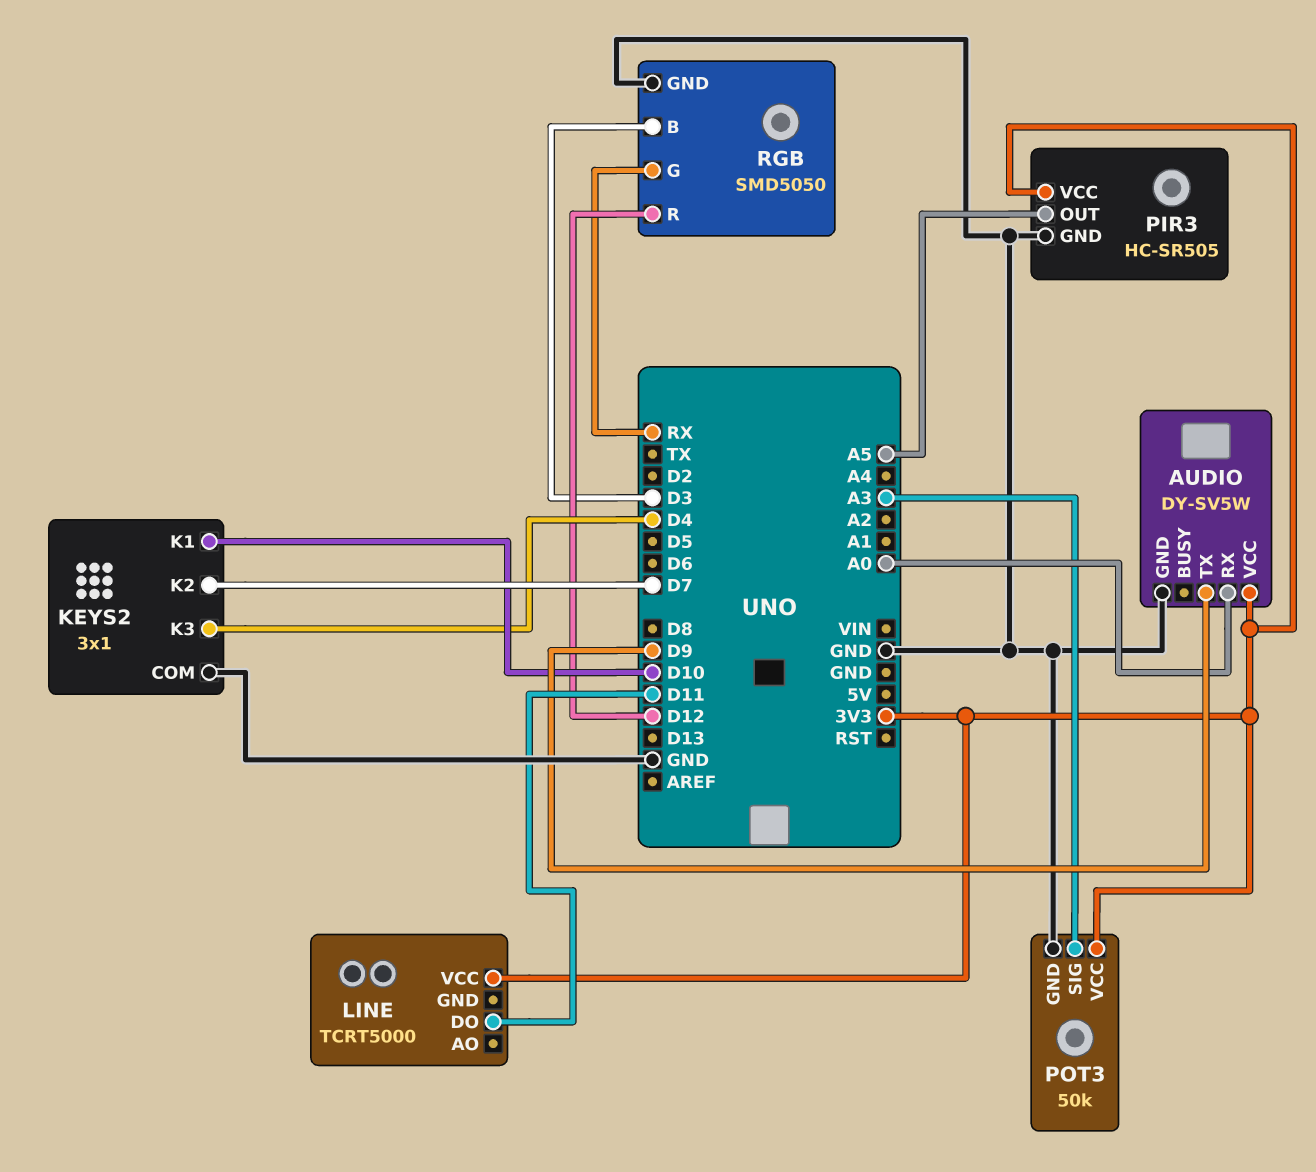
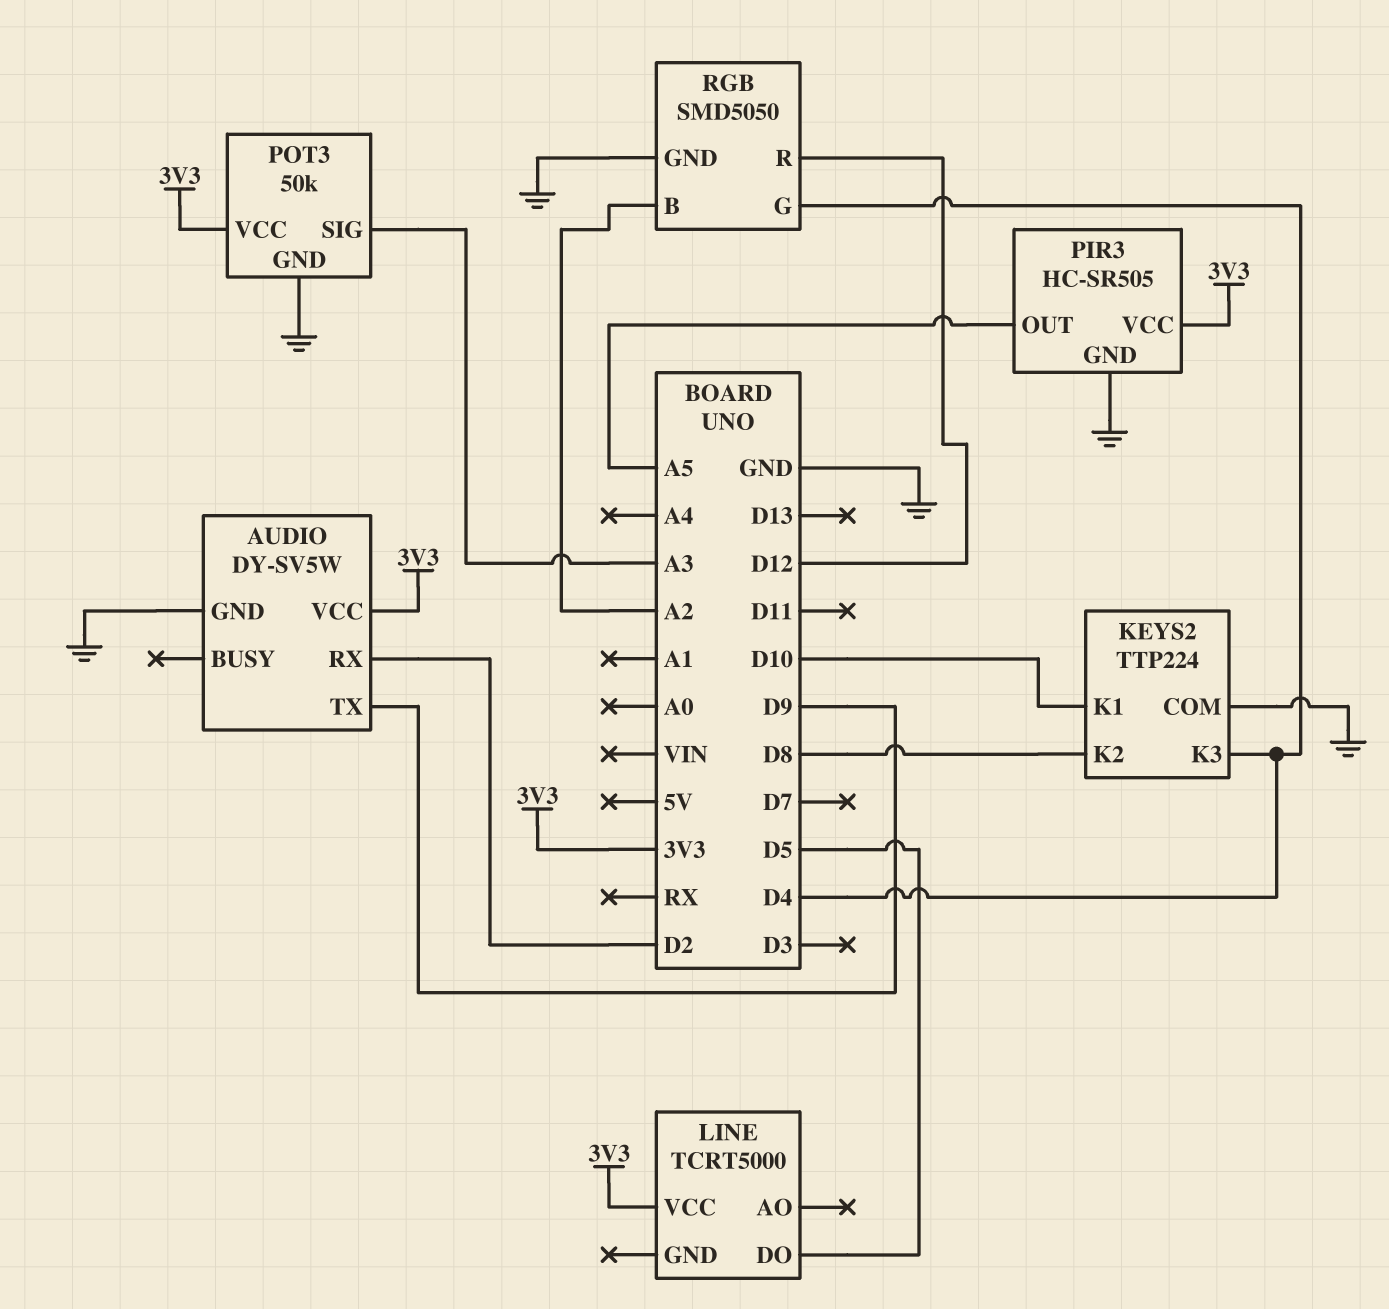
AUDIO pin RX: A0 -> D2
KEYS2: 3x1 -> TTP224
KEYS2 pin K2: D7 -> D8
LINE pin DO: D11 -> D5
RGB pin B: D3 -> A2
RGB pin G: RX -> D4

